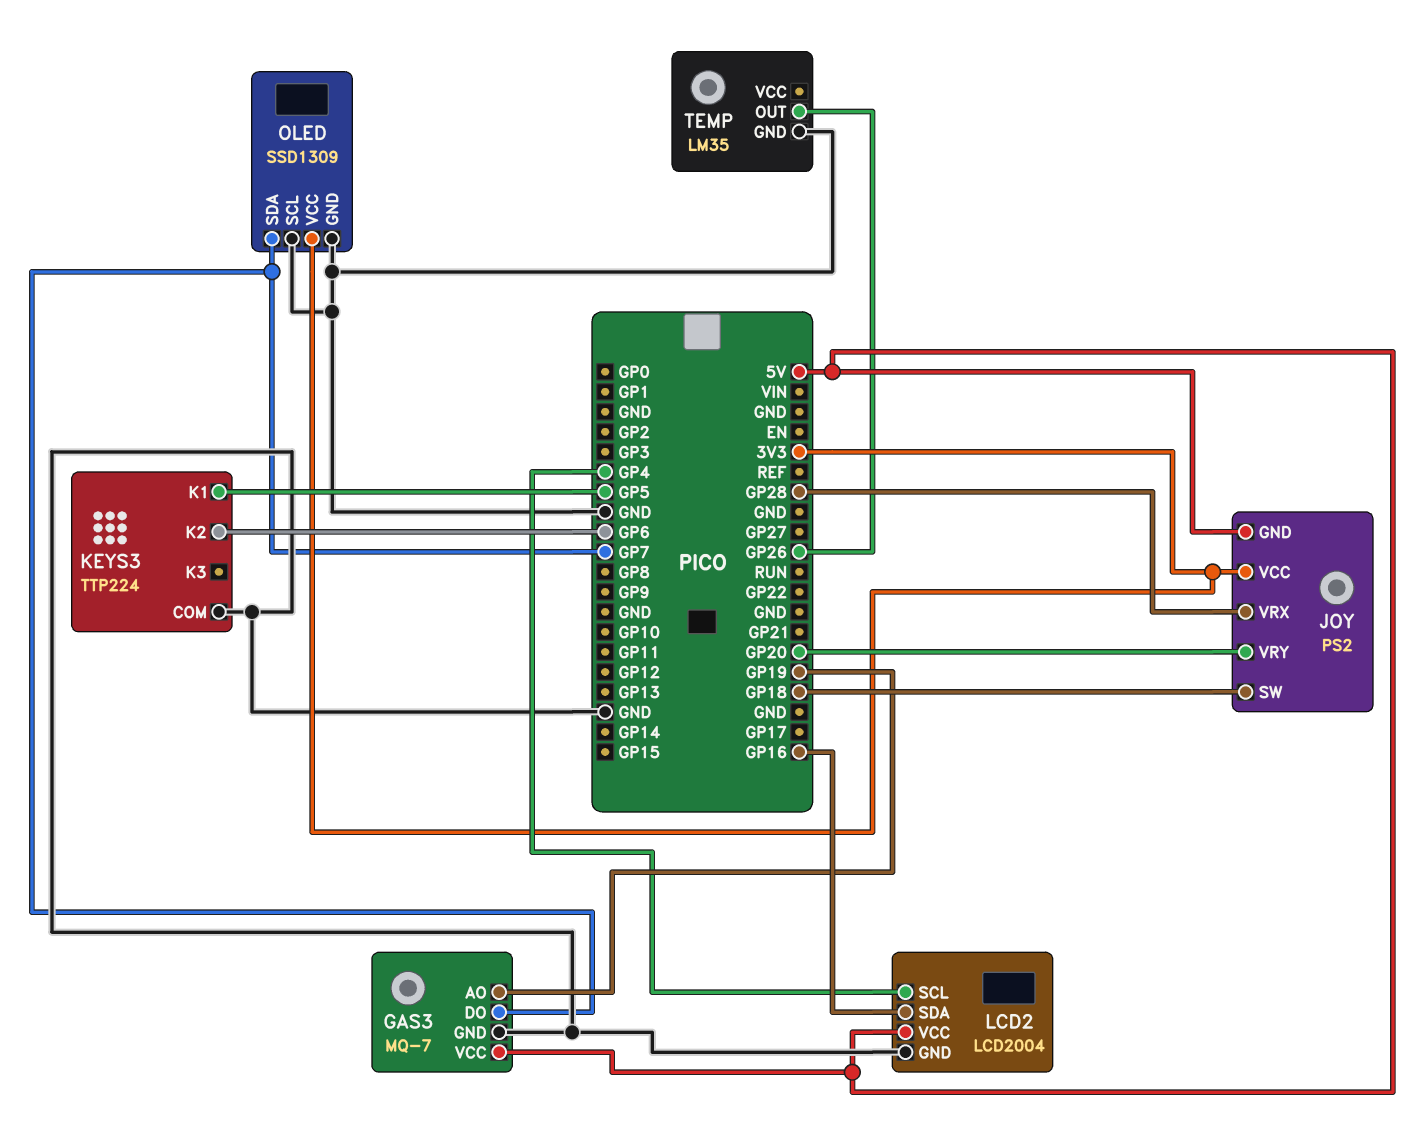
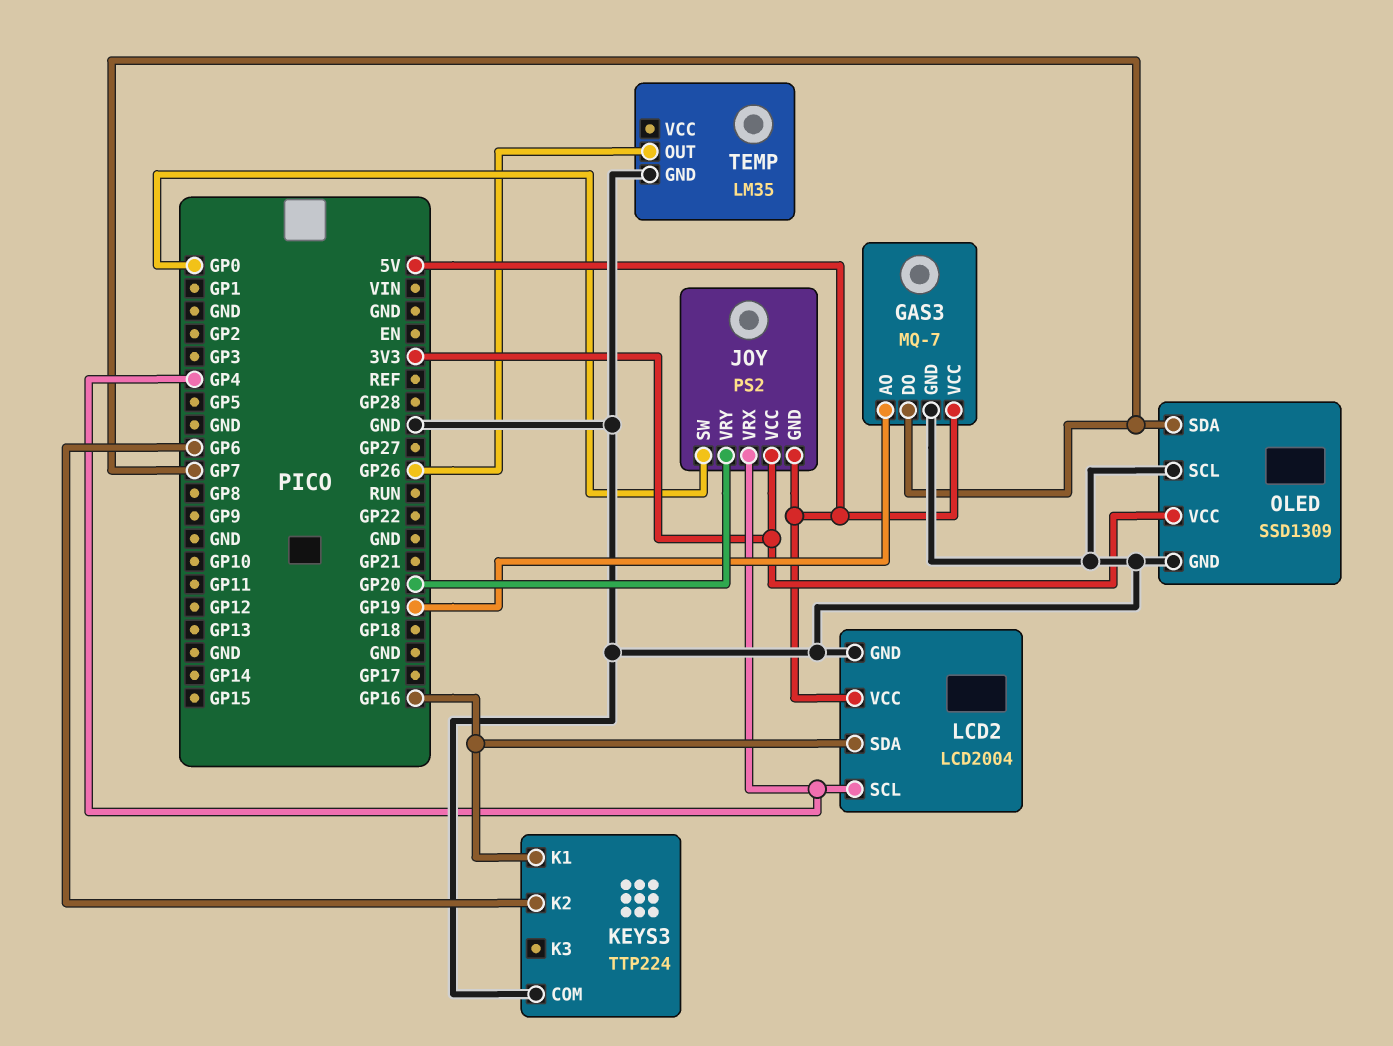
JOY pin SW: GP18 -> GP0
JOY pin VRX: GP28 -> GP4
KEYS3 pin K1: GP5 -> GP16

